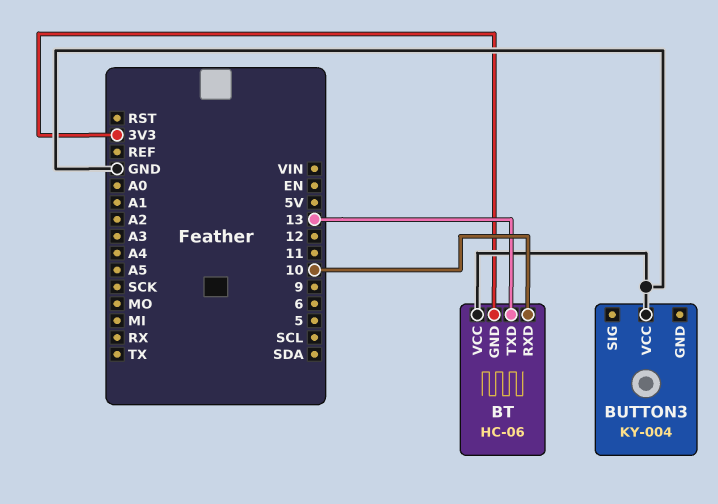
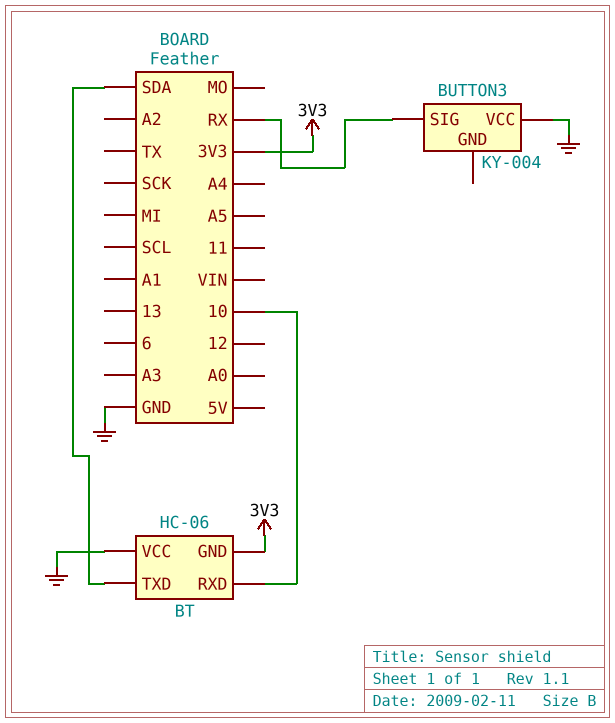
BT pin TXD: 13 -> SDA
BUTTON3 pin SIG: none -> RX

